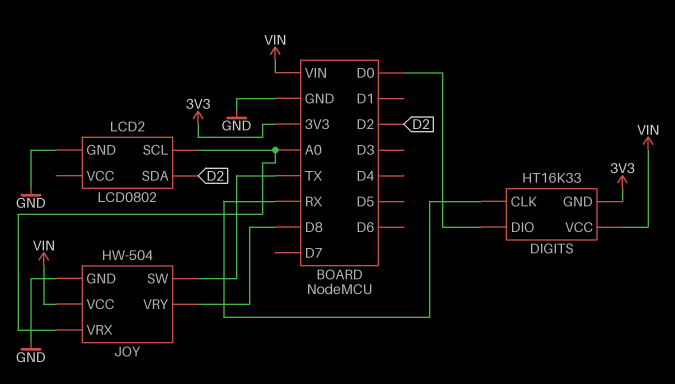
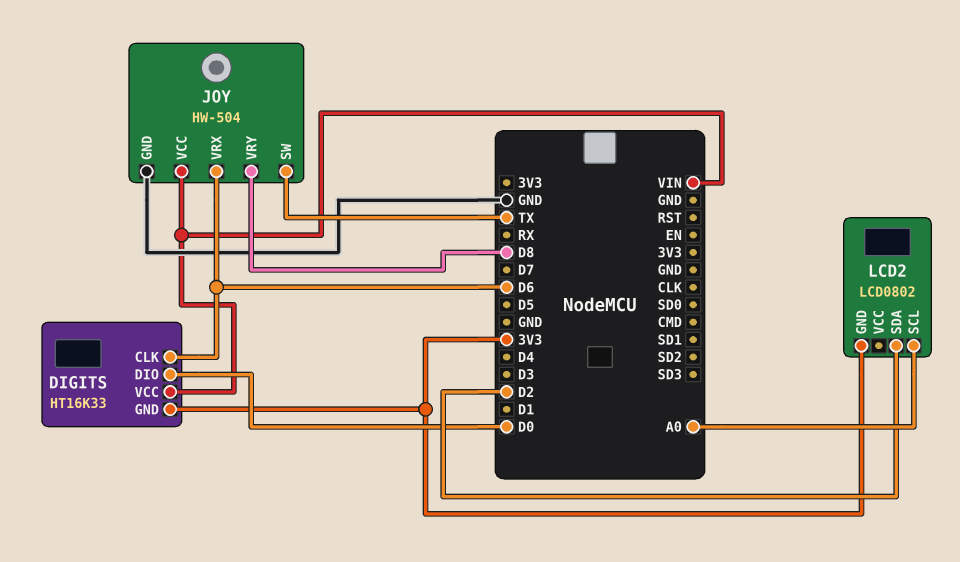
DIGITS pin CLK: RX -> D6
JOY pin VRX: A0 -> D6
LCD2 pin GND: GND -> 3V3

